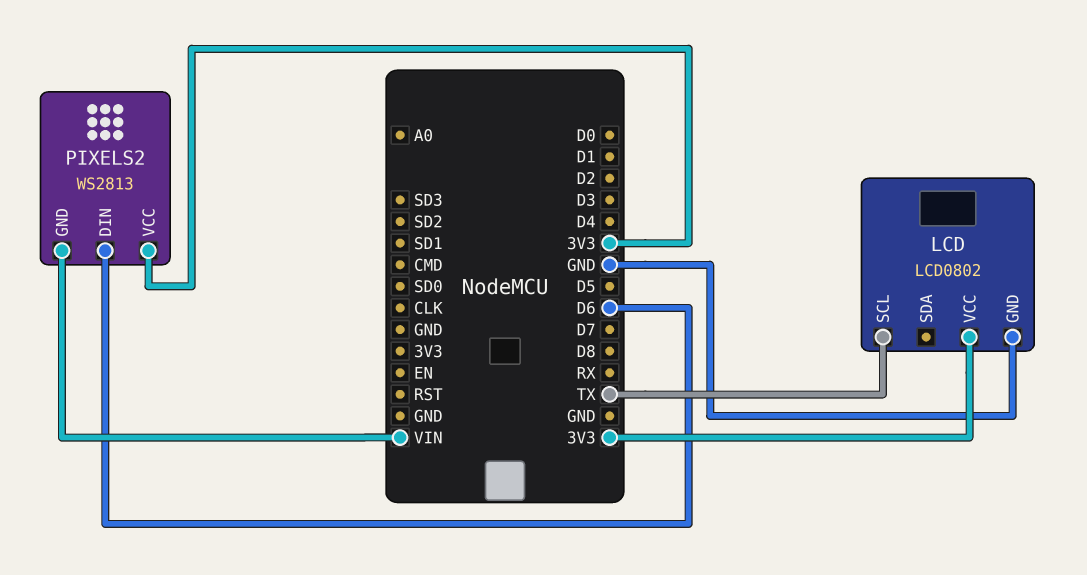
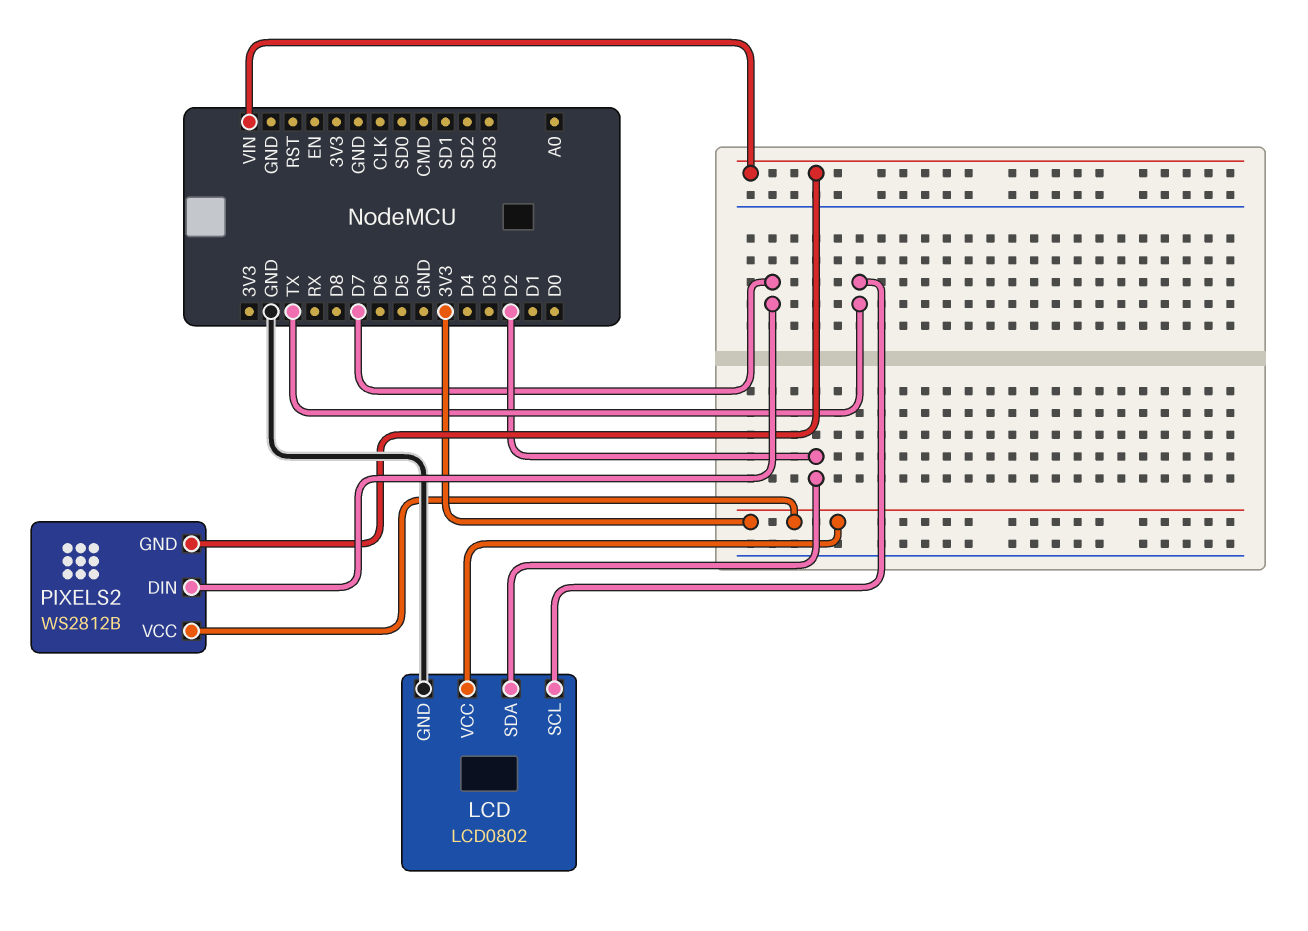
LCD pin SDA: none -> D2
PIXELS2: WS2813 -> WS2812B
PIXELS2 pin DIN: D6 -> D7

